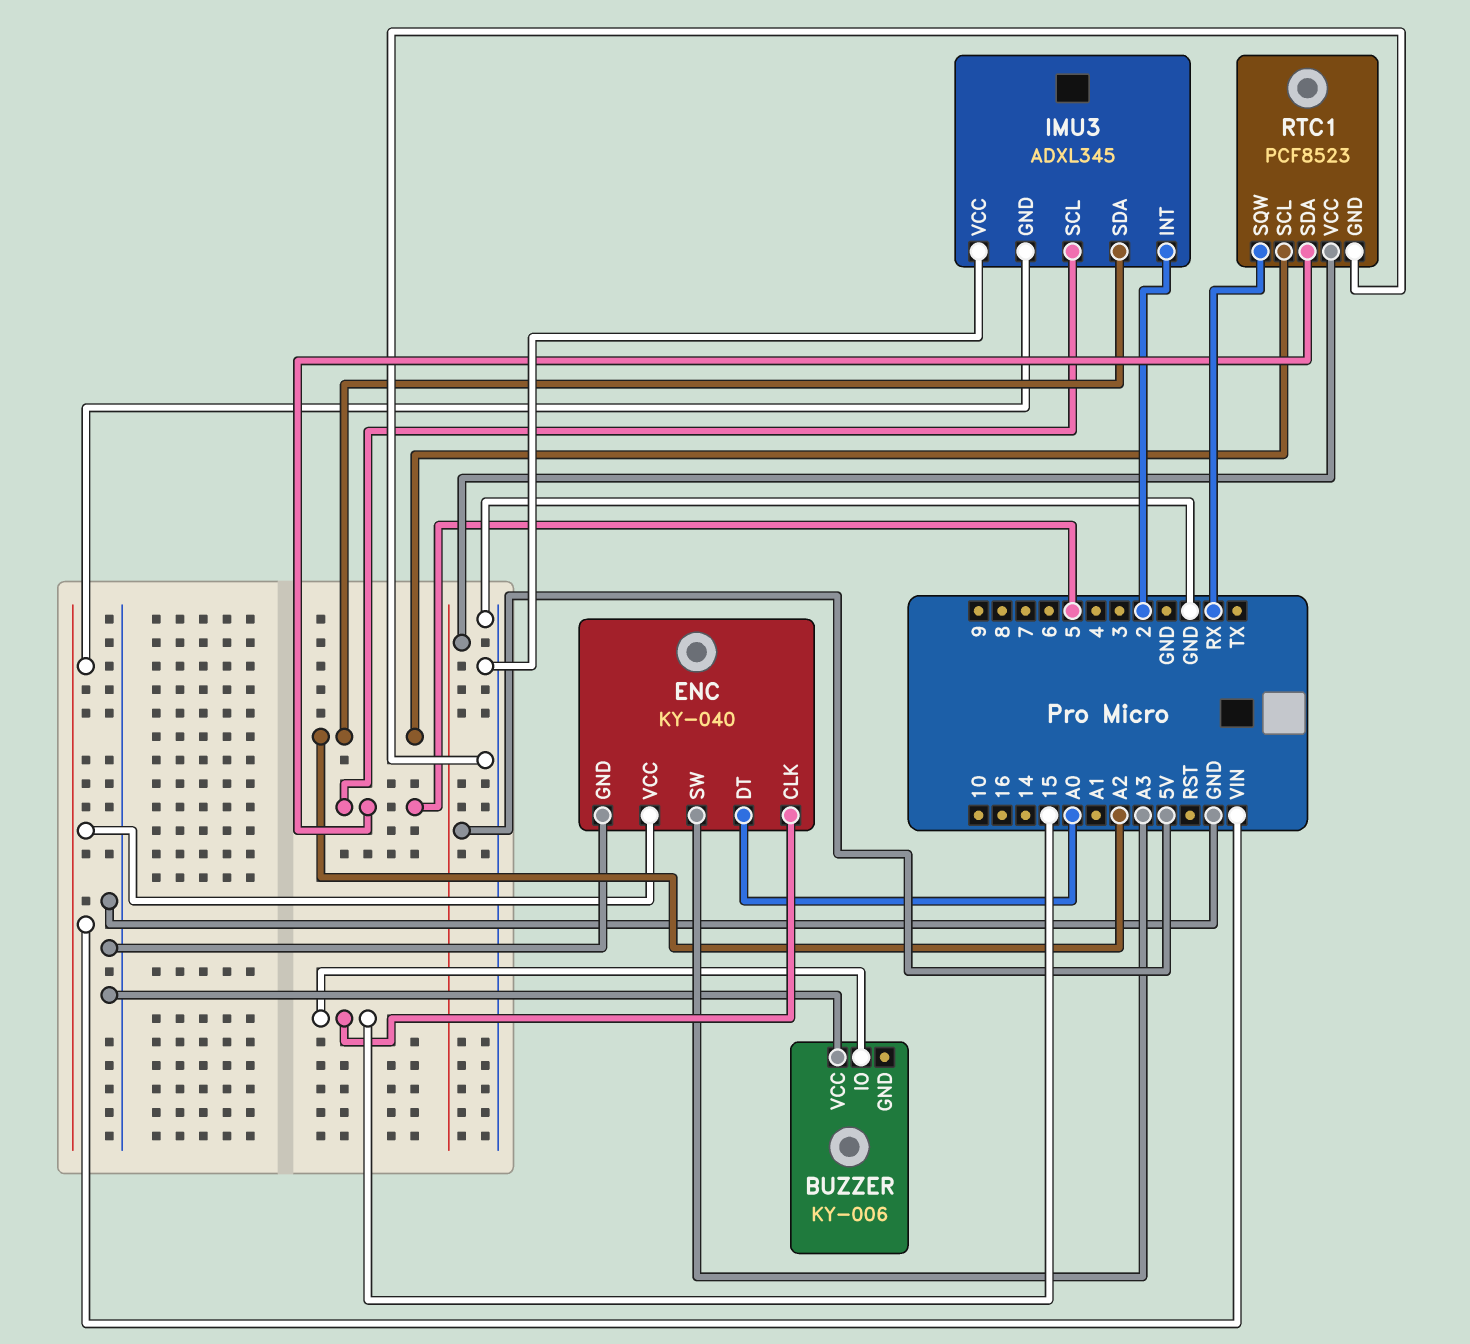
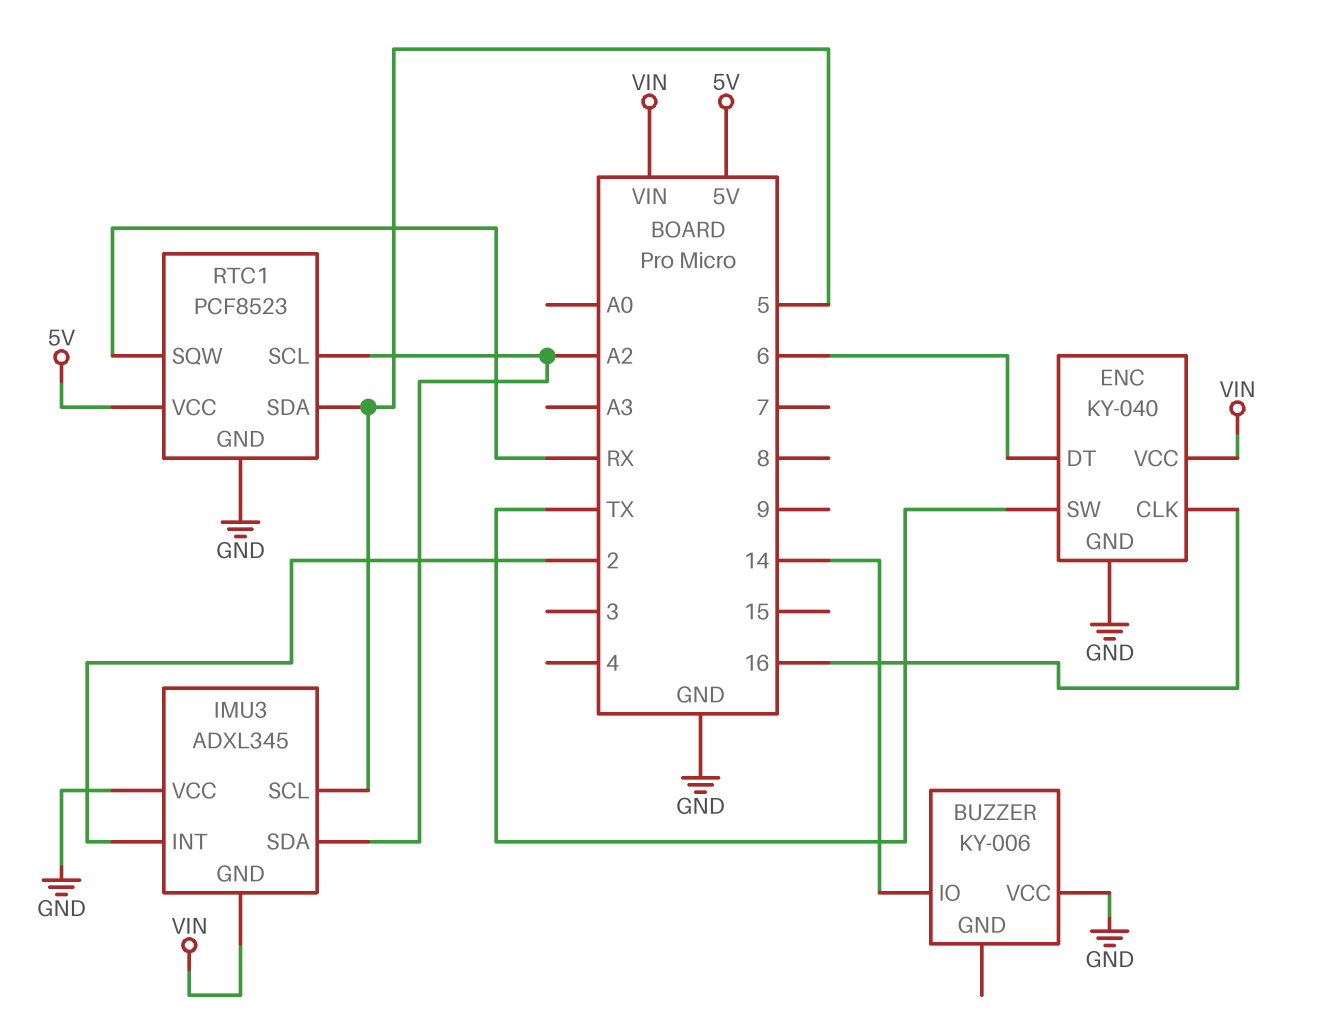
BUZZER pin IO: 15 -> 14
ENC pin CLK: 15 -> 16
ENC pin DT: A0 -> 6
ENC pin SW: A3 -> TX

